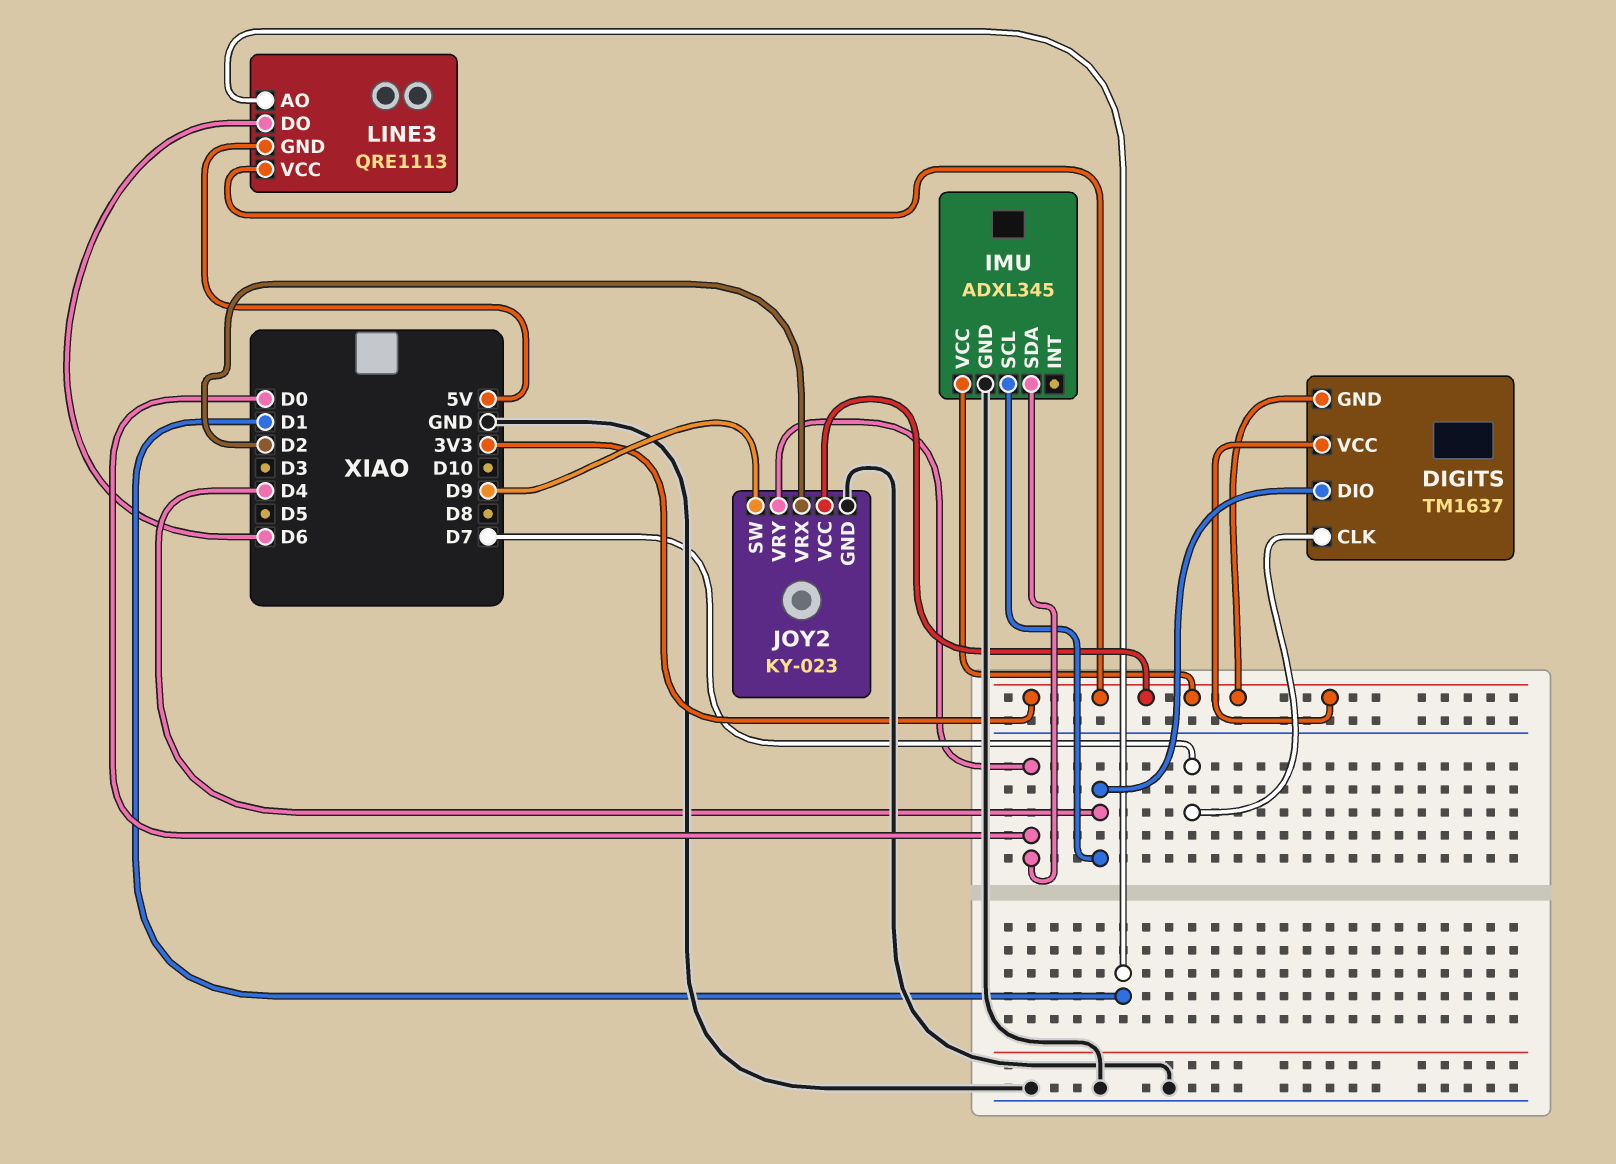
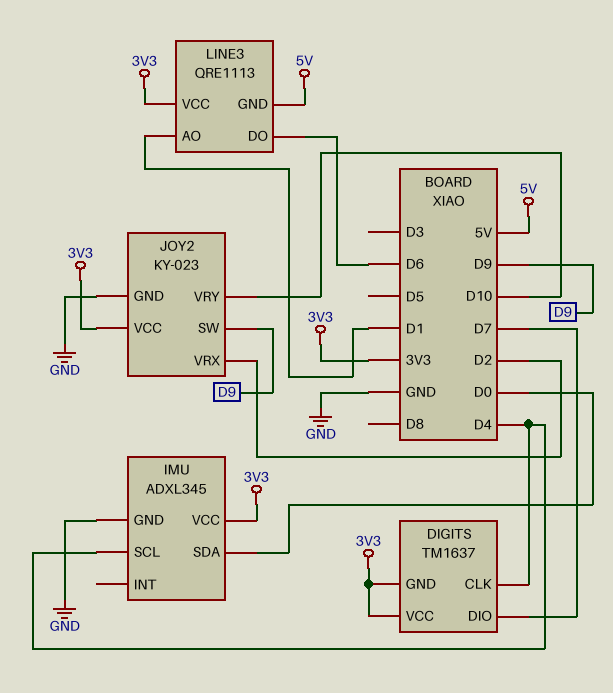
DIGITS pin CLK: D7 -> D4
DIGITS pin DIO: D4 -> D7
JOY2 pin VRY: D0 -> D10

